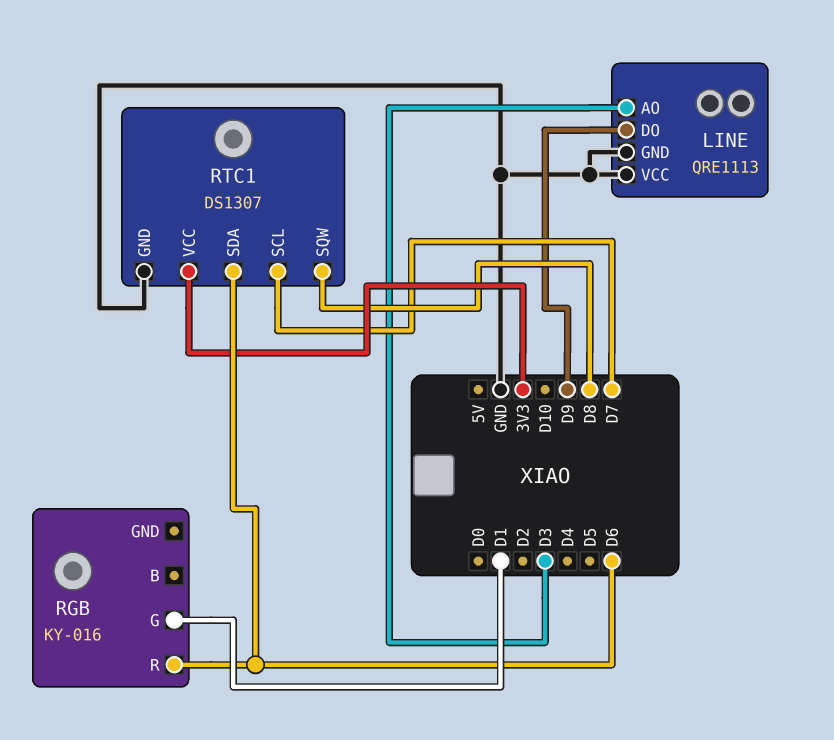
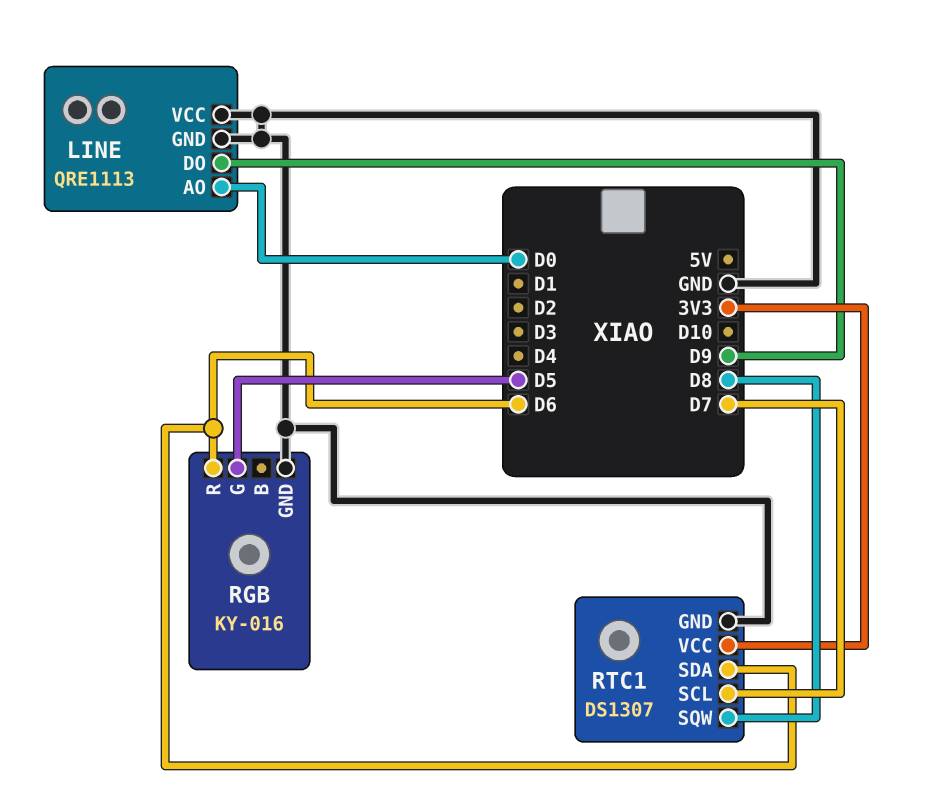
LINE pin AO: D3 -> D0
RGB pin G: D1 -> D5
RGB pin GND: none -> GND

